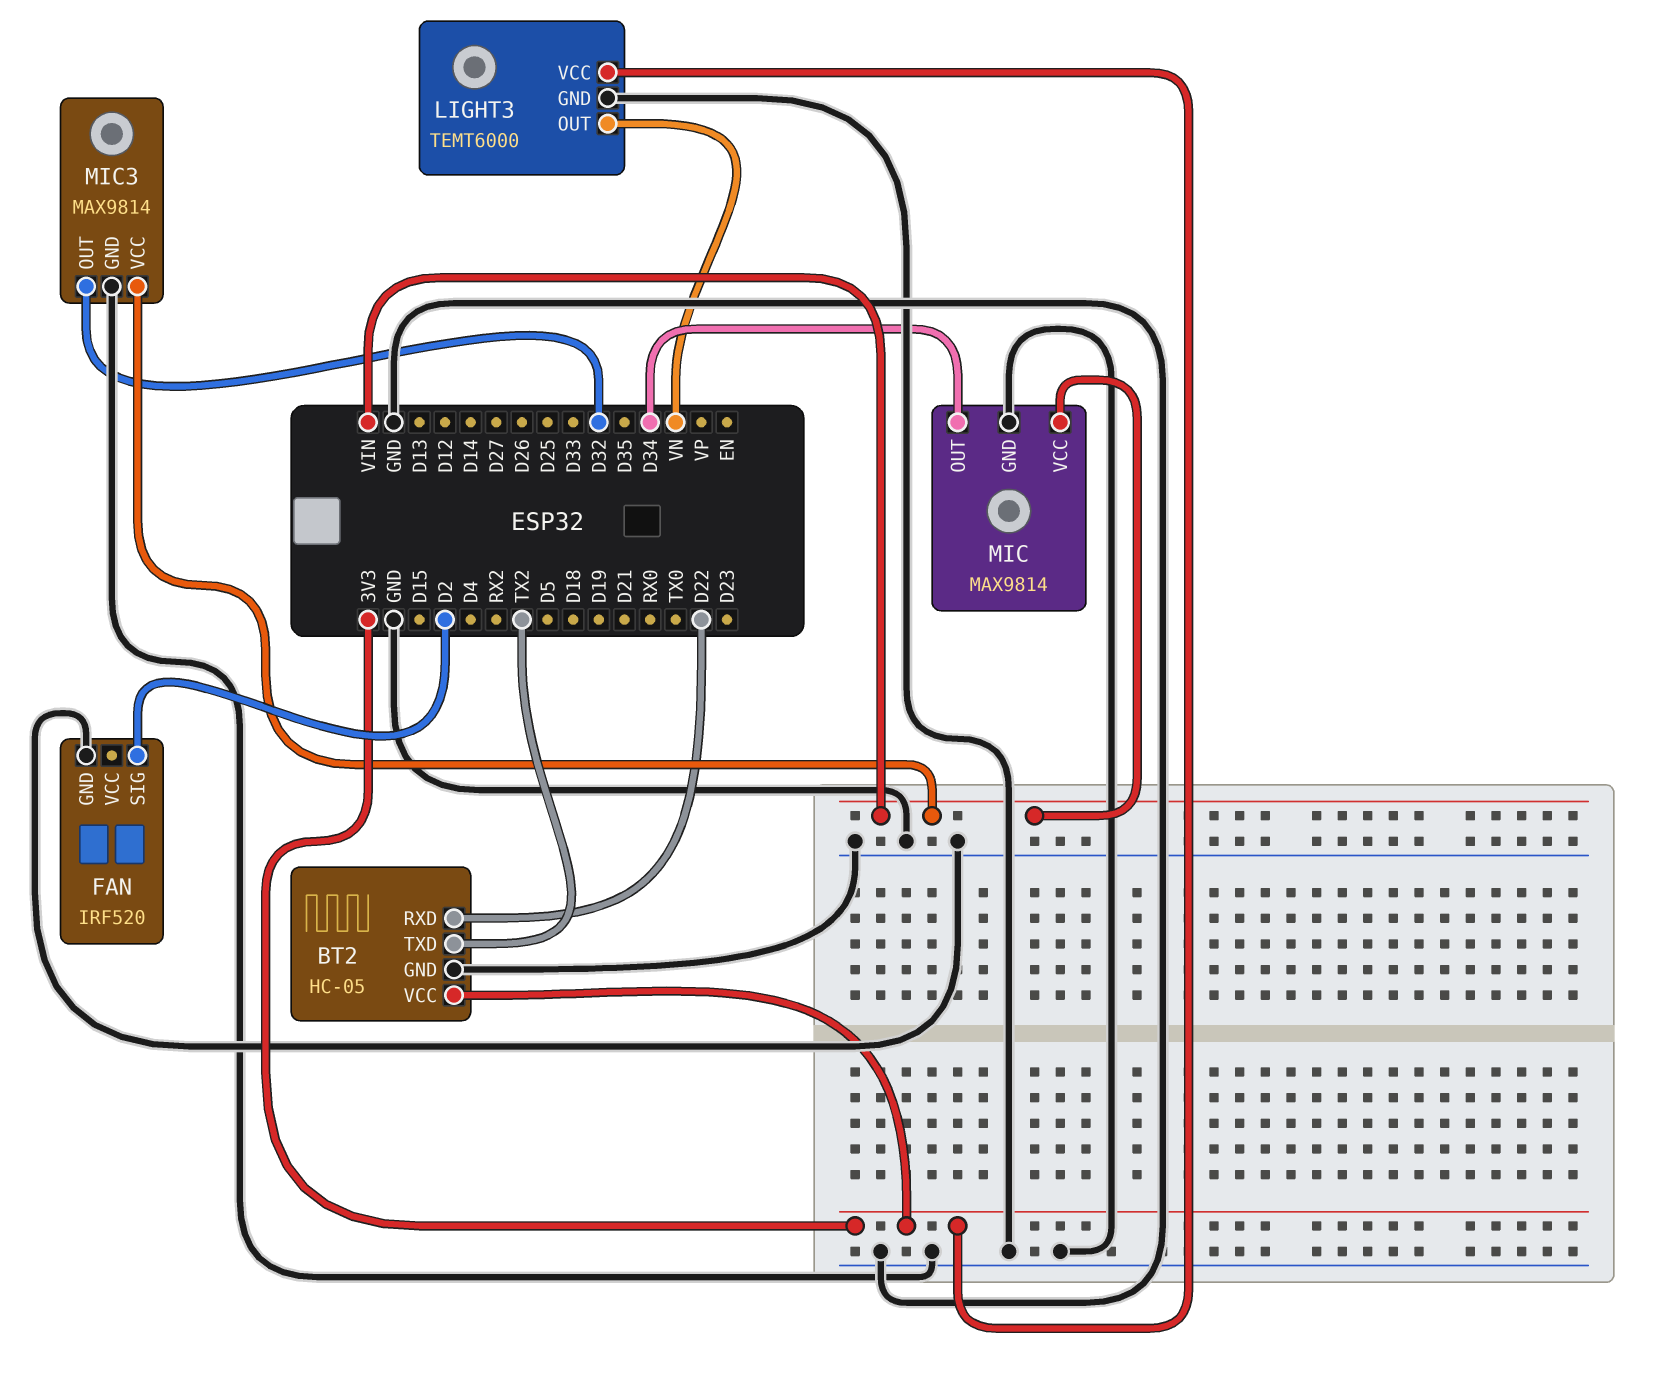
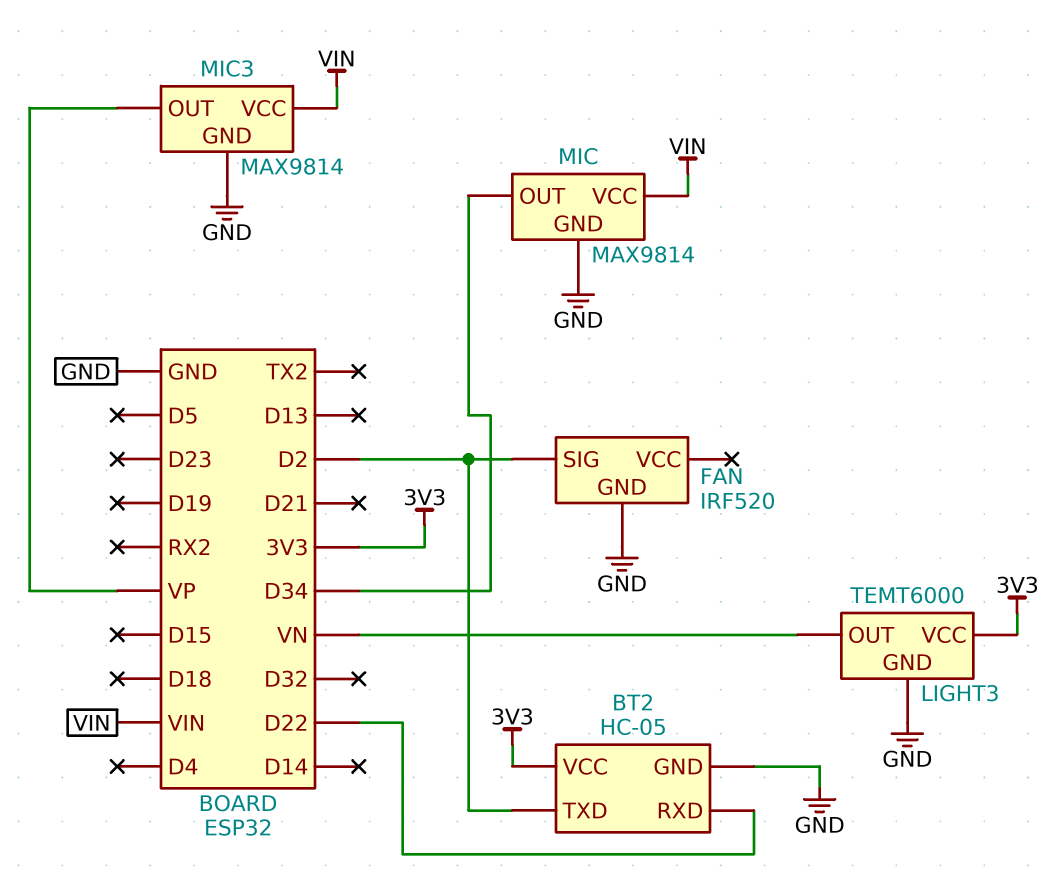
BT2 pin TXD: TX2 -> D2
MIC3 pin OUT: D32 -> VP

